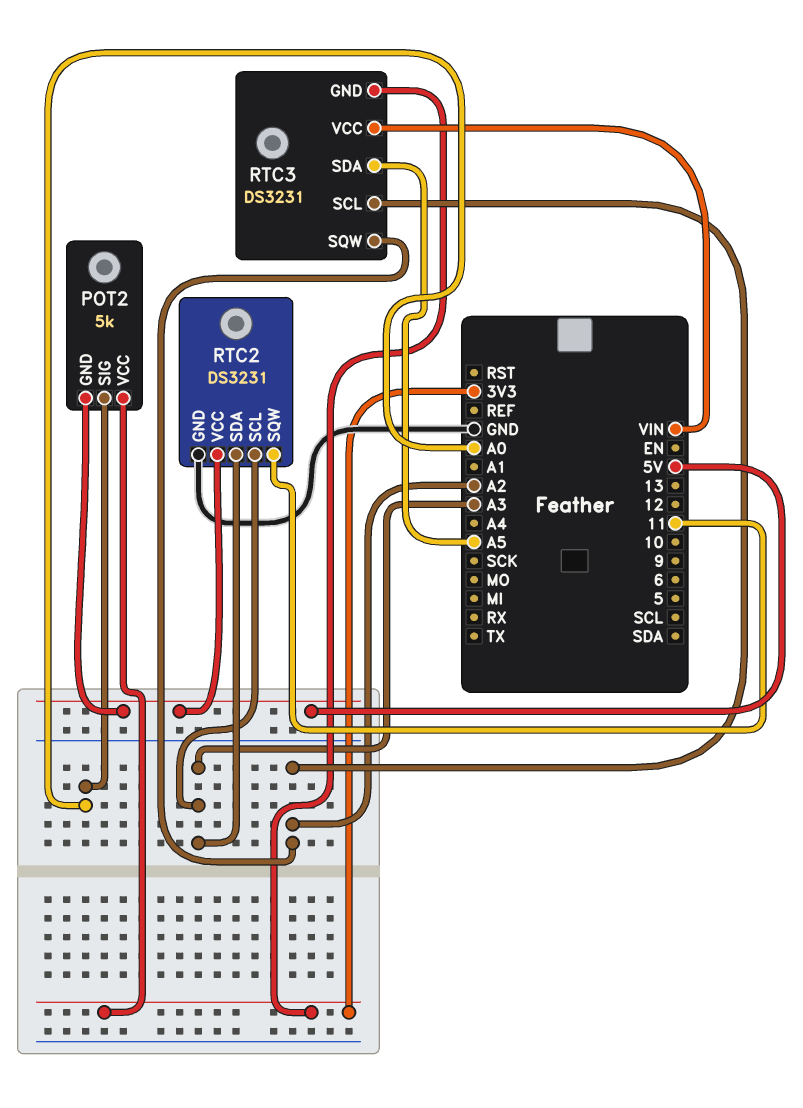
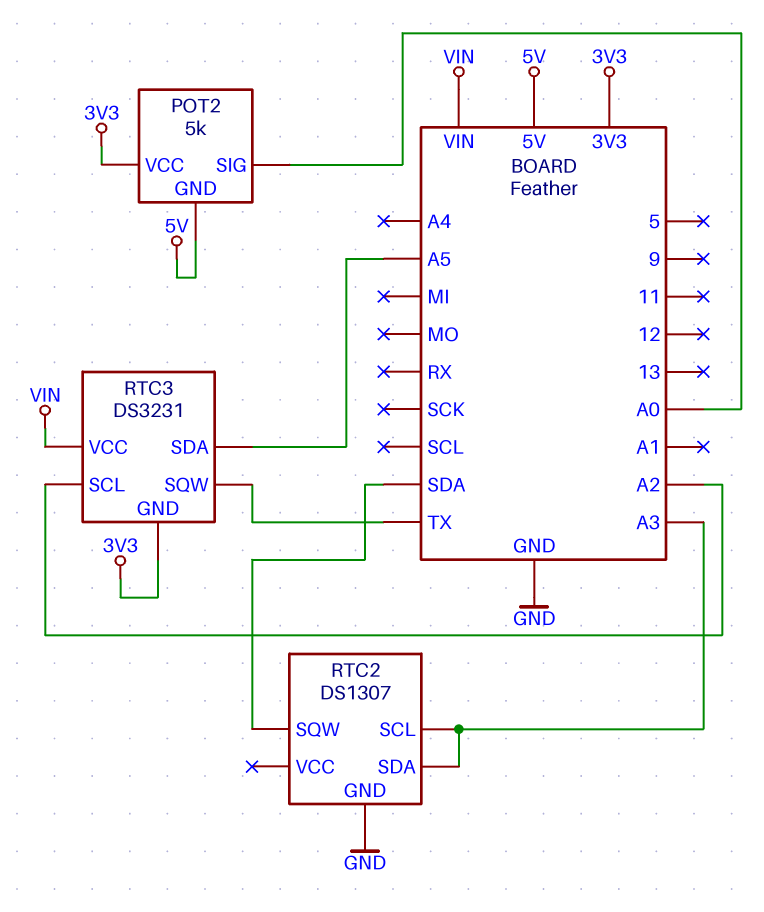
RTC2: DS3231 -> DS1307
RTC2 pin SQW: 11 -> SDA
RTC2 pin VCC: 5V -> none
RTC3 pin SQW: A2 -> TX

